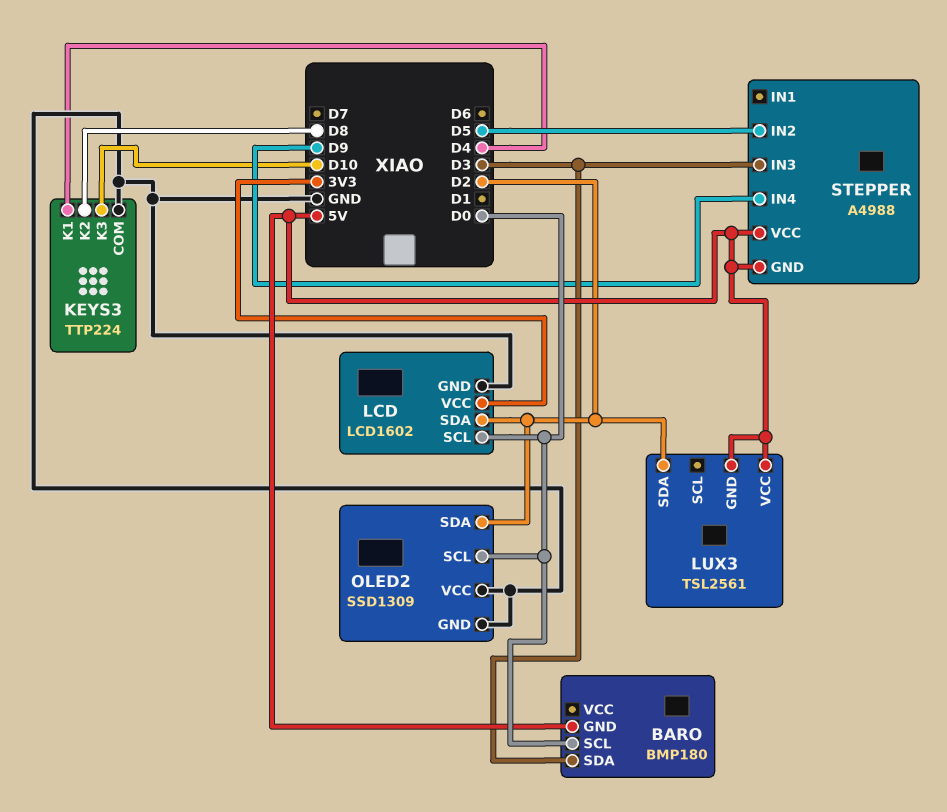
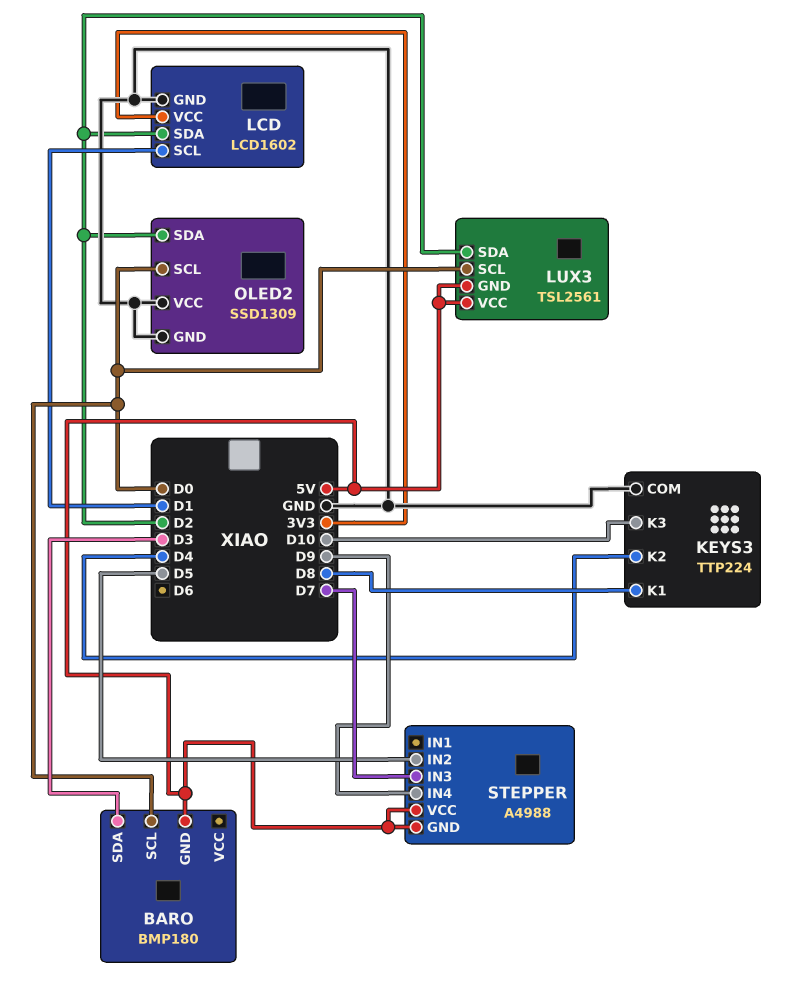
KEYS3 pin K1: D4 -> D8
KEYS3 pin K2: D8 -> D4
LCD pin SCL: D0 -> D1
LUX3 pin SCL: none -> D0
STEPPER pin IN3: D3 -> D7

